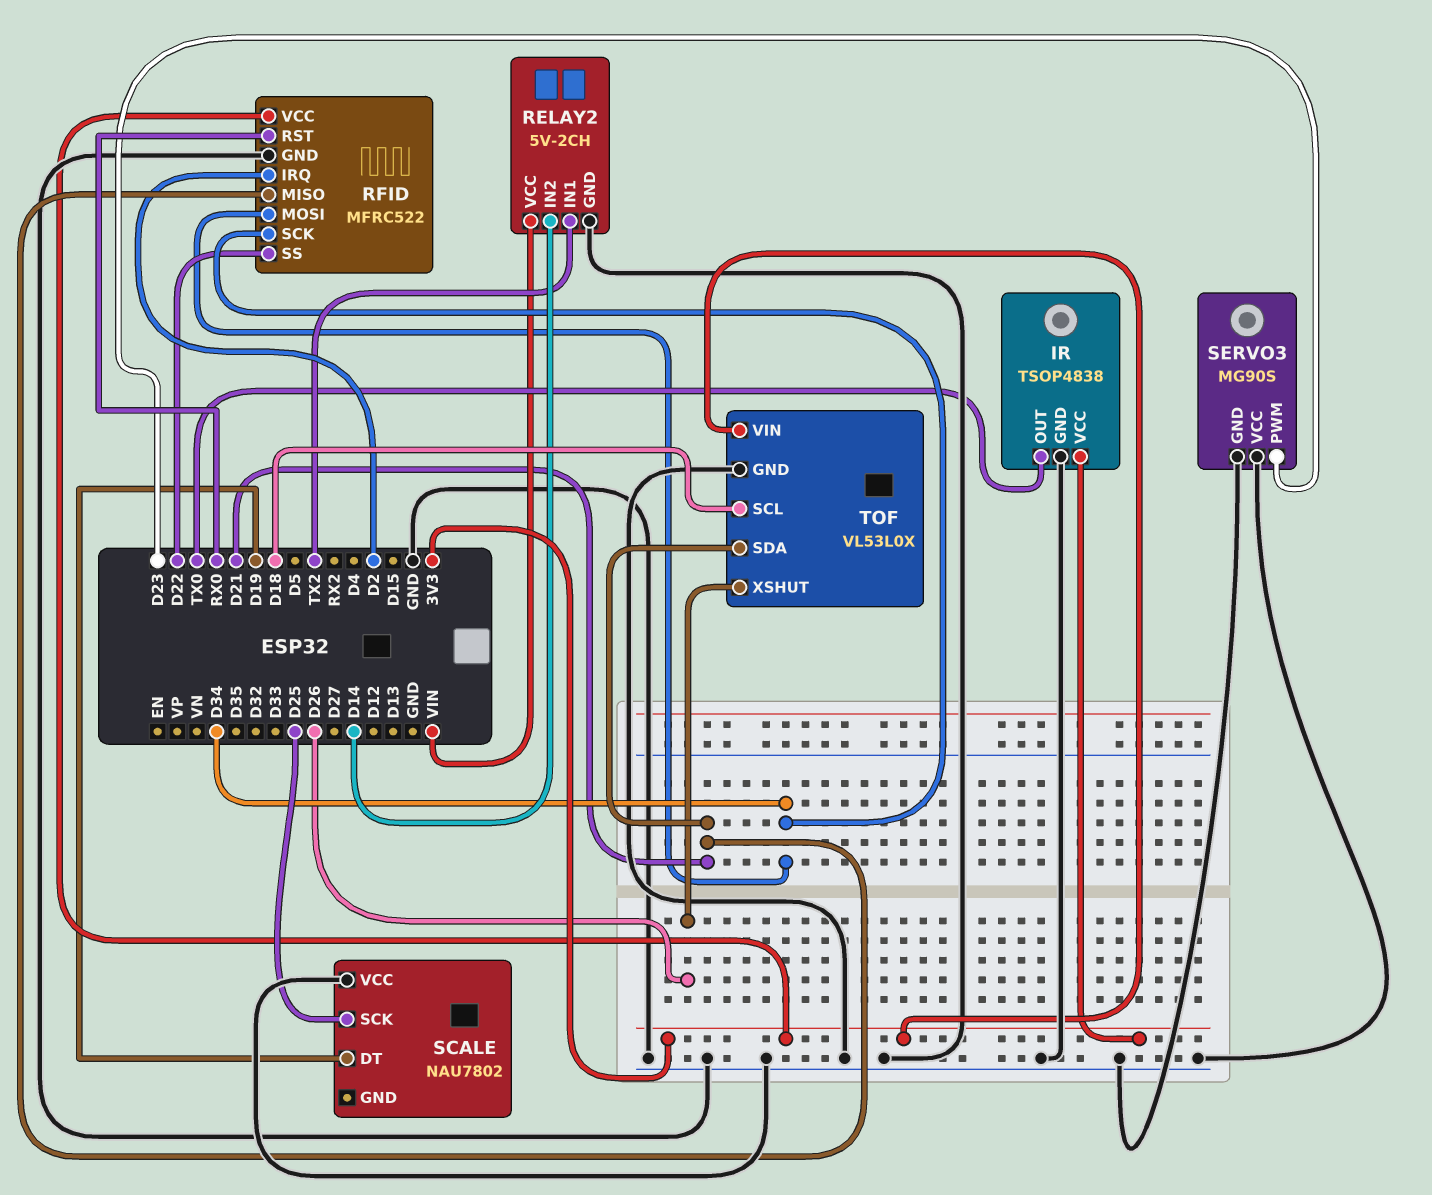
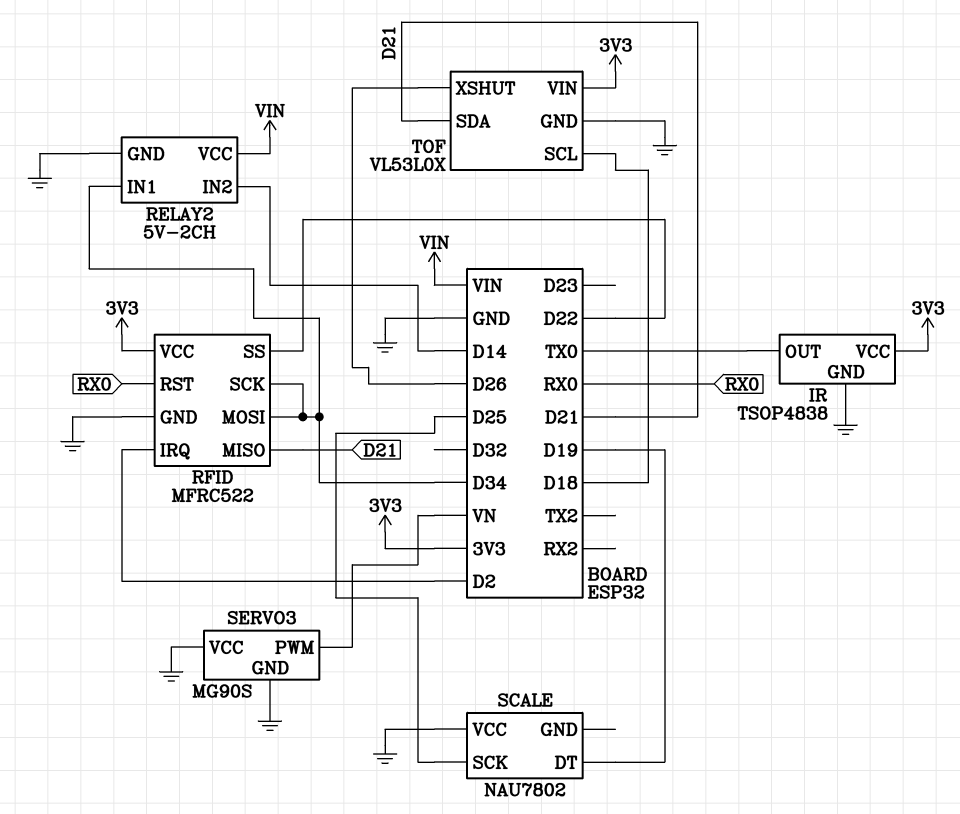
RELAY2 pin IN1: TX2 -> D34
SERVO3 pin PWM: D23 -> VN

